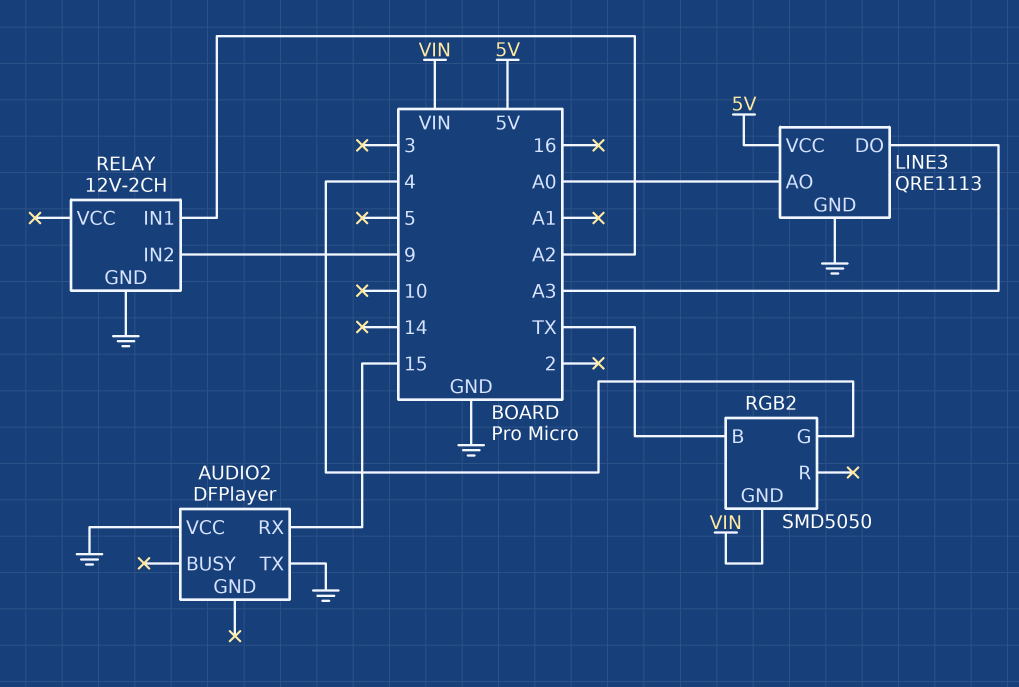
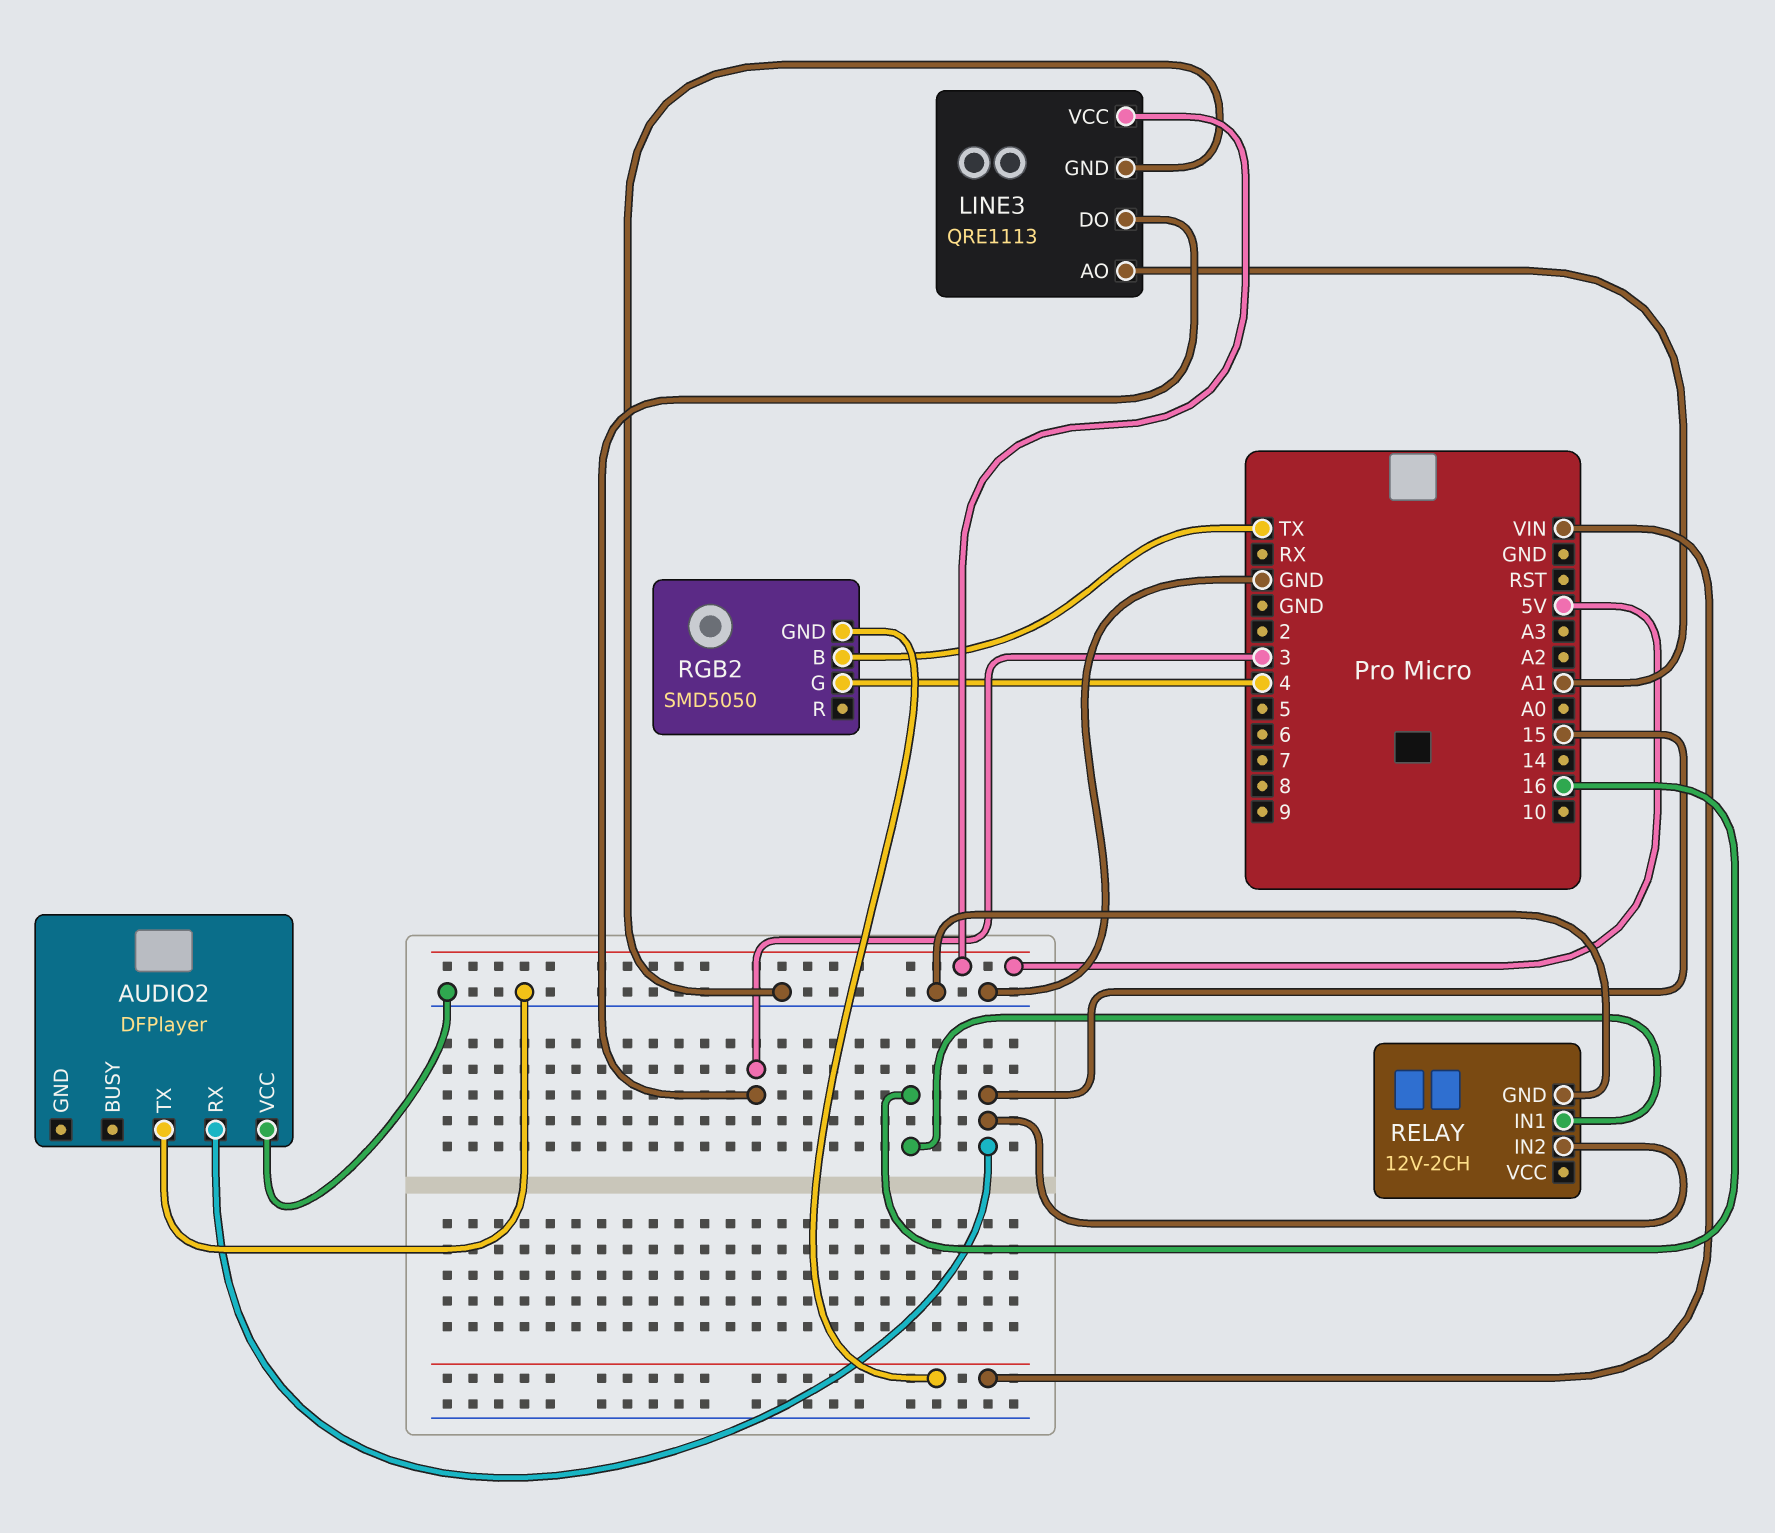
LINE3 pin AO: A0 -> A1
LINE3 pin DO: A3 -> 3
RELAY pin IN1: A2 -> 16
RELAY pin IN2: 9 -> 15

